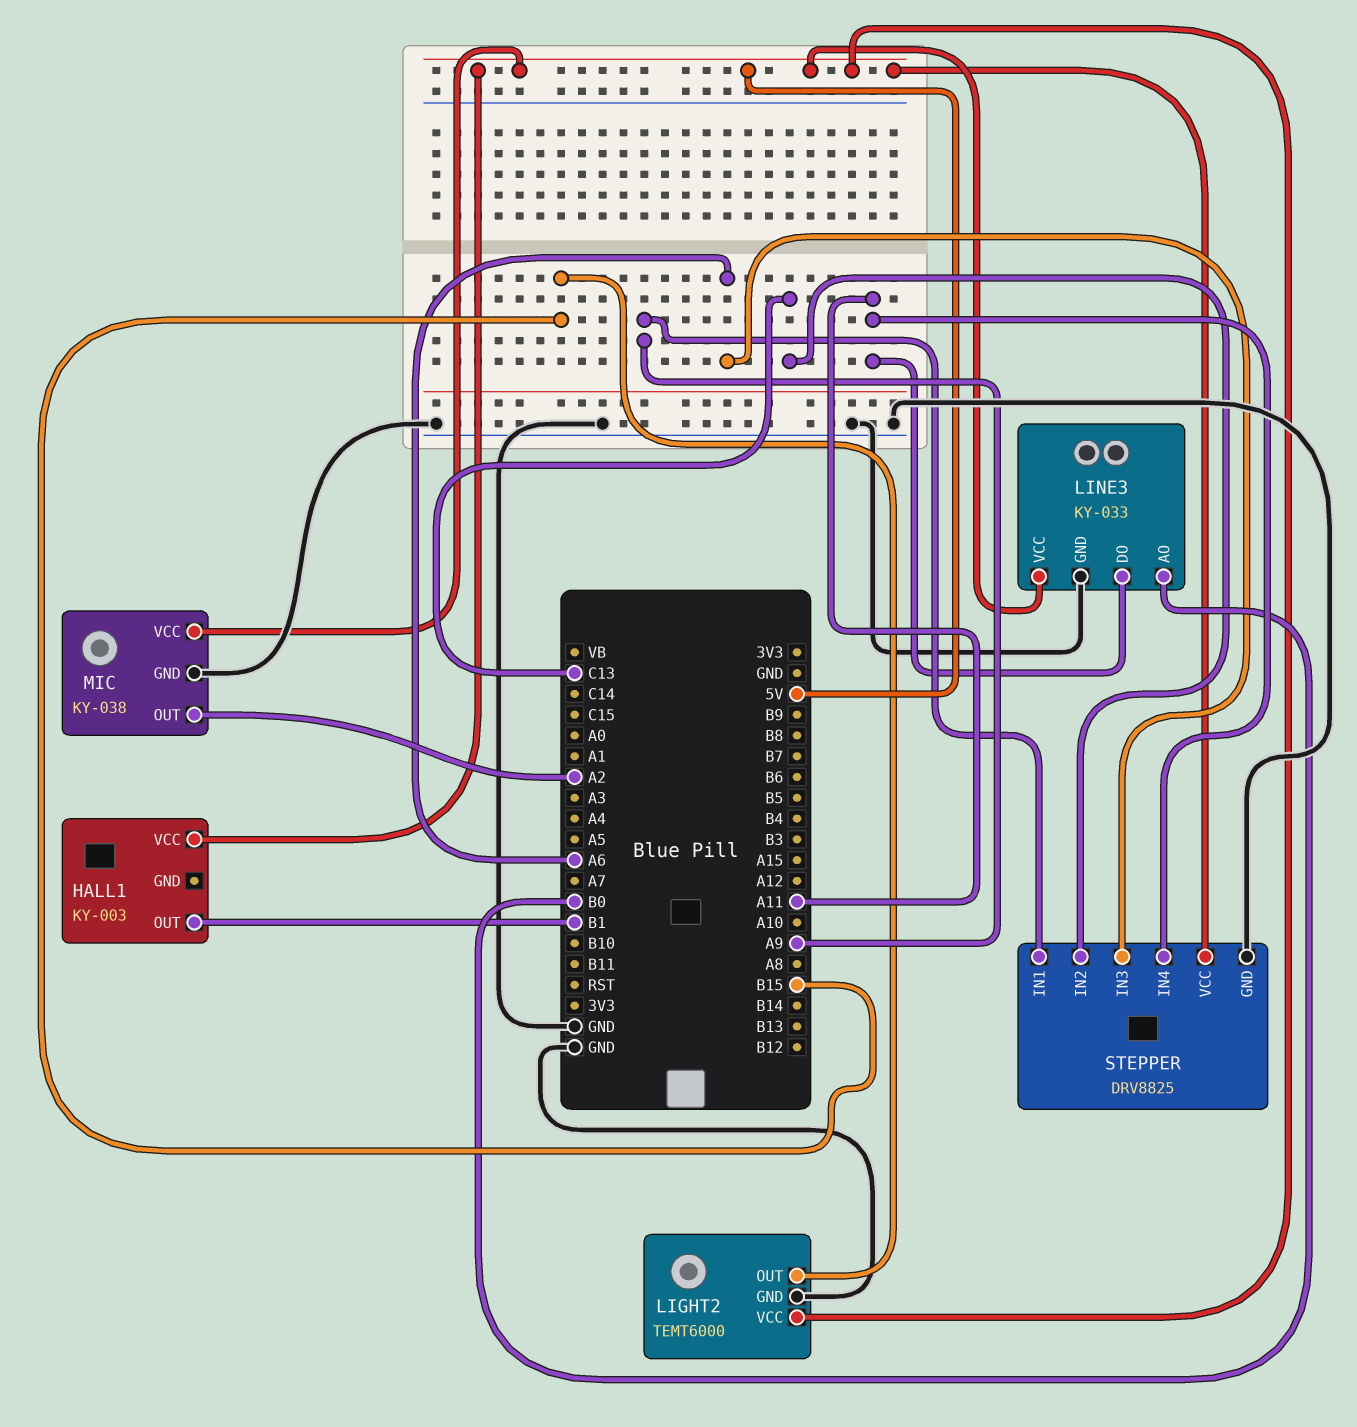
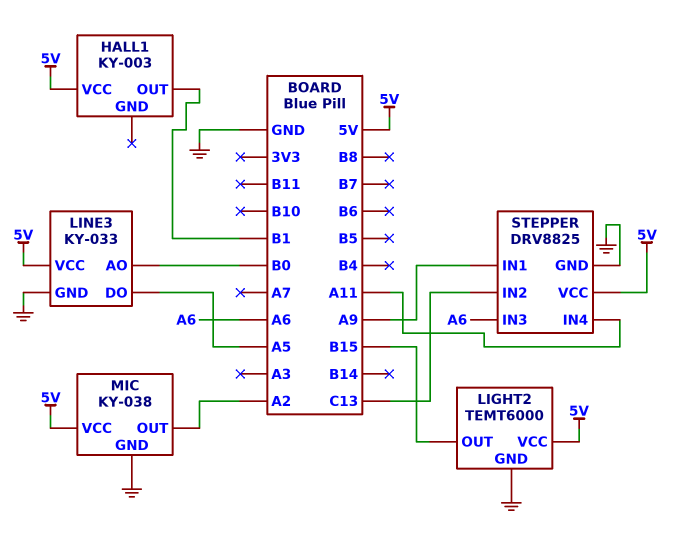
LINE3 pin DO: A11 -> A5

